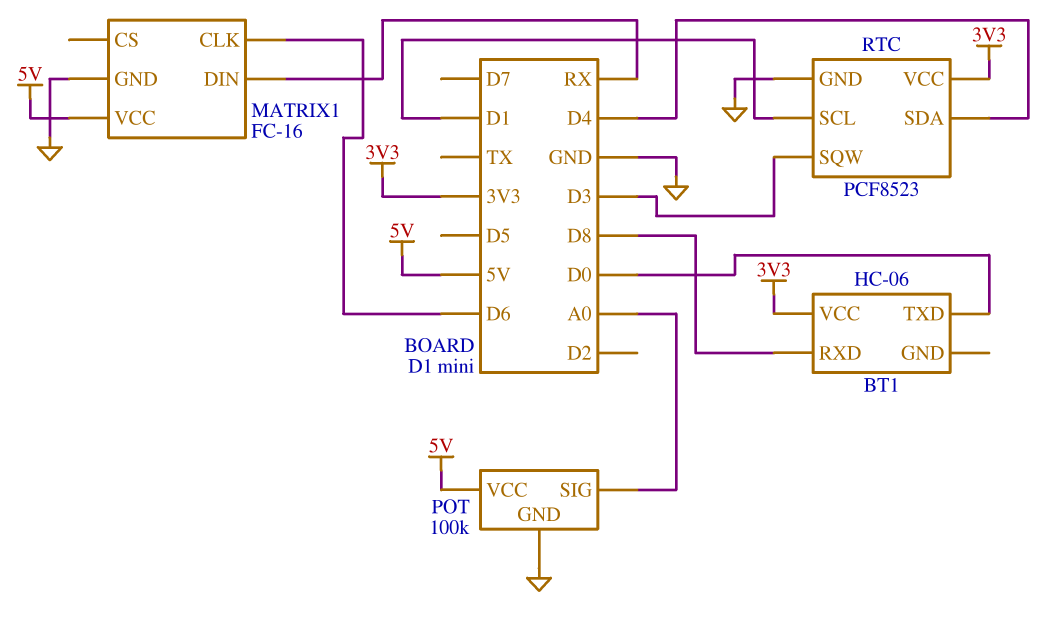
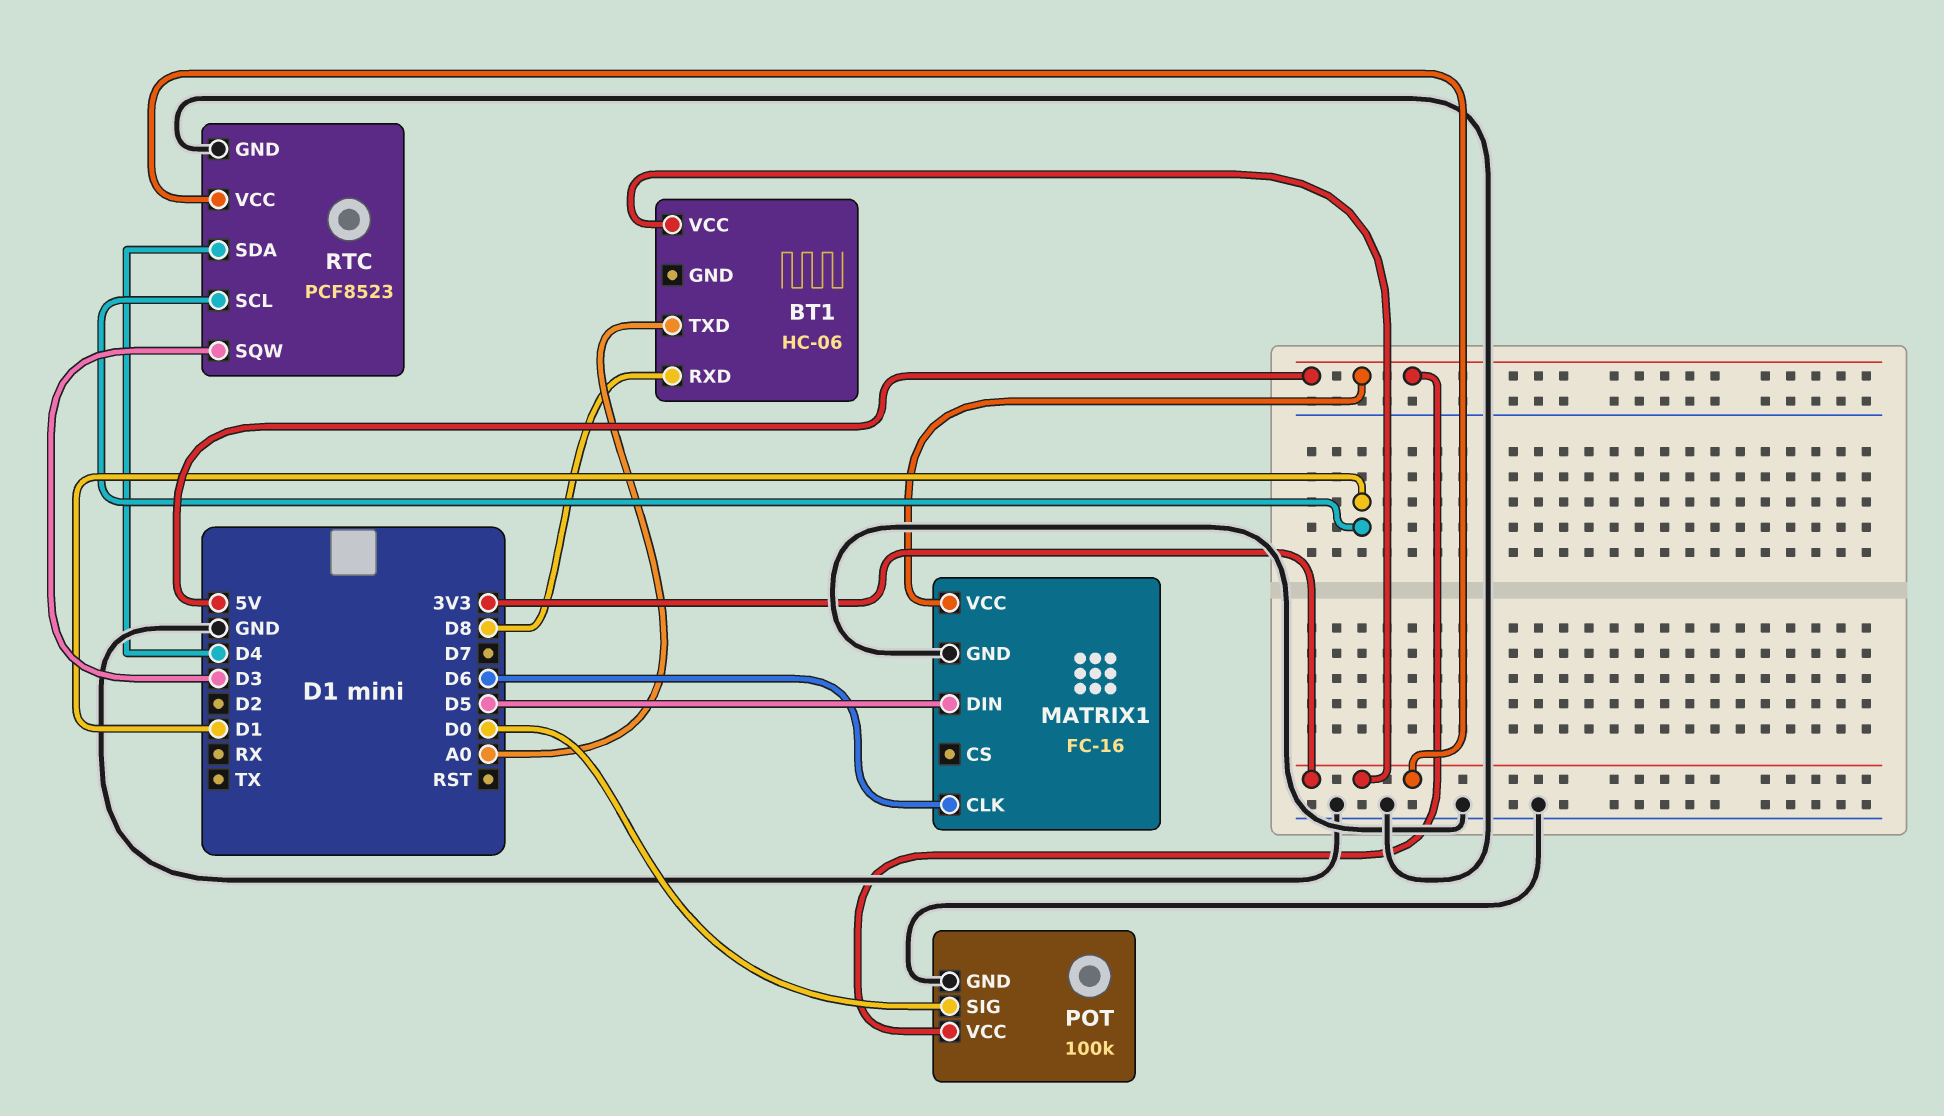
BT1 pin TXD: D0 -> A0
MATRIX1 pin DIN: RX -> D5
POT pin SIG: A0 -> D0

